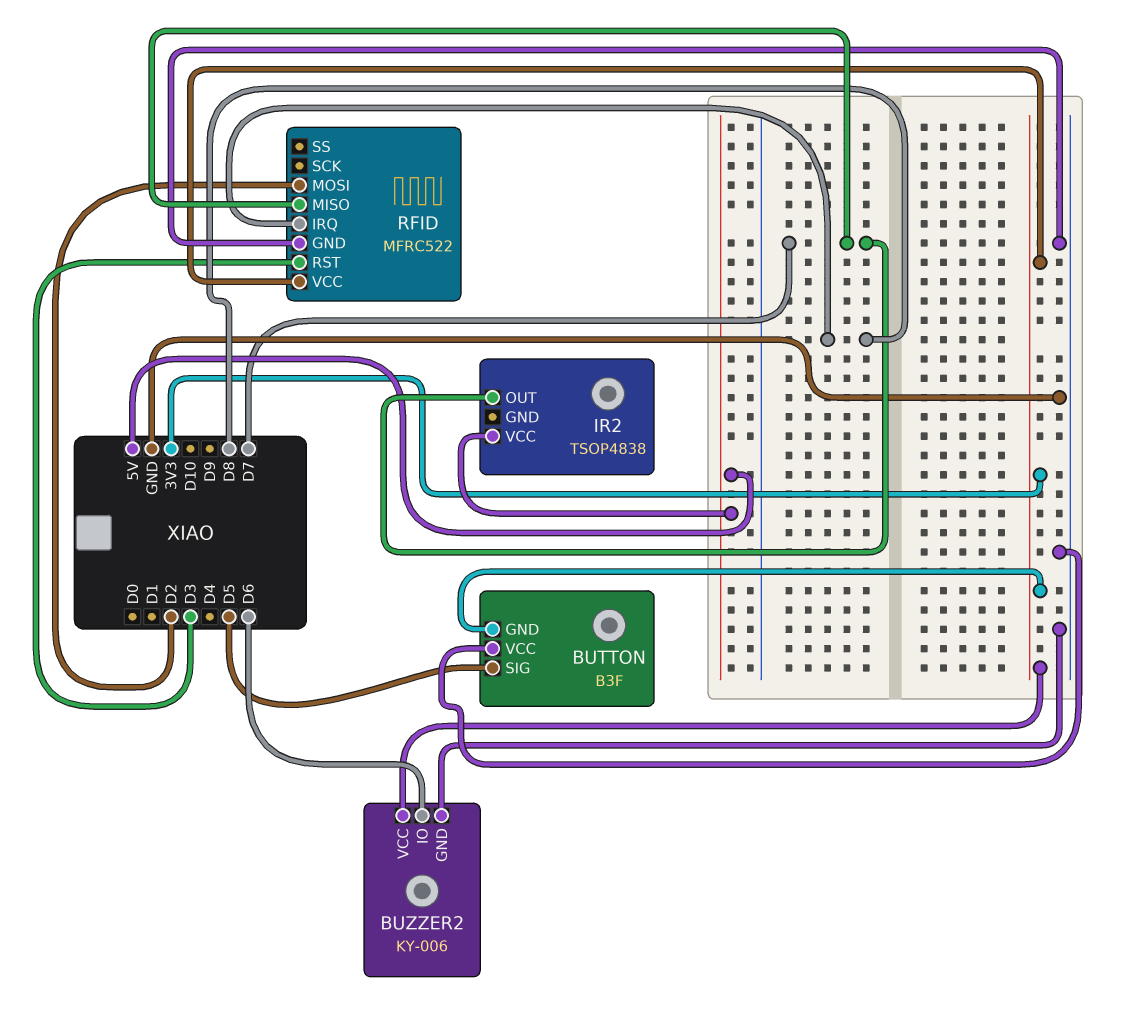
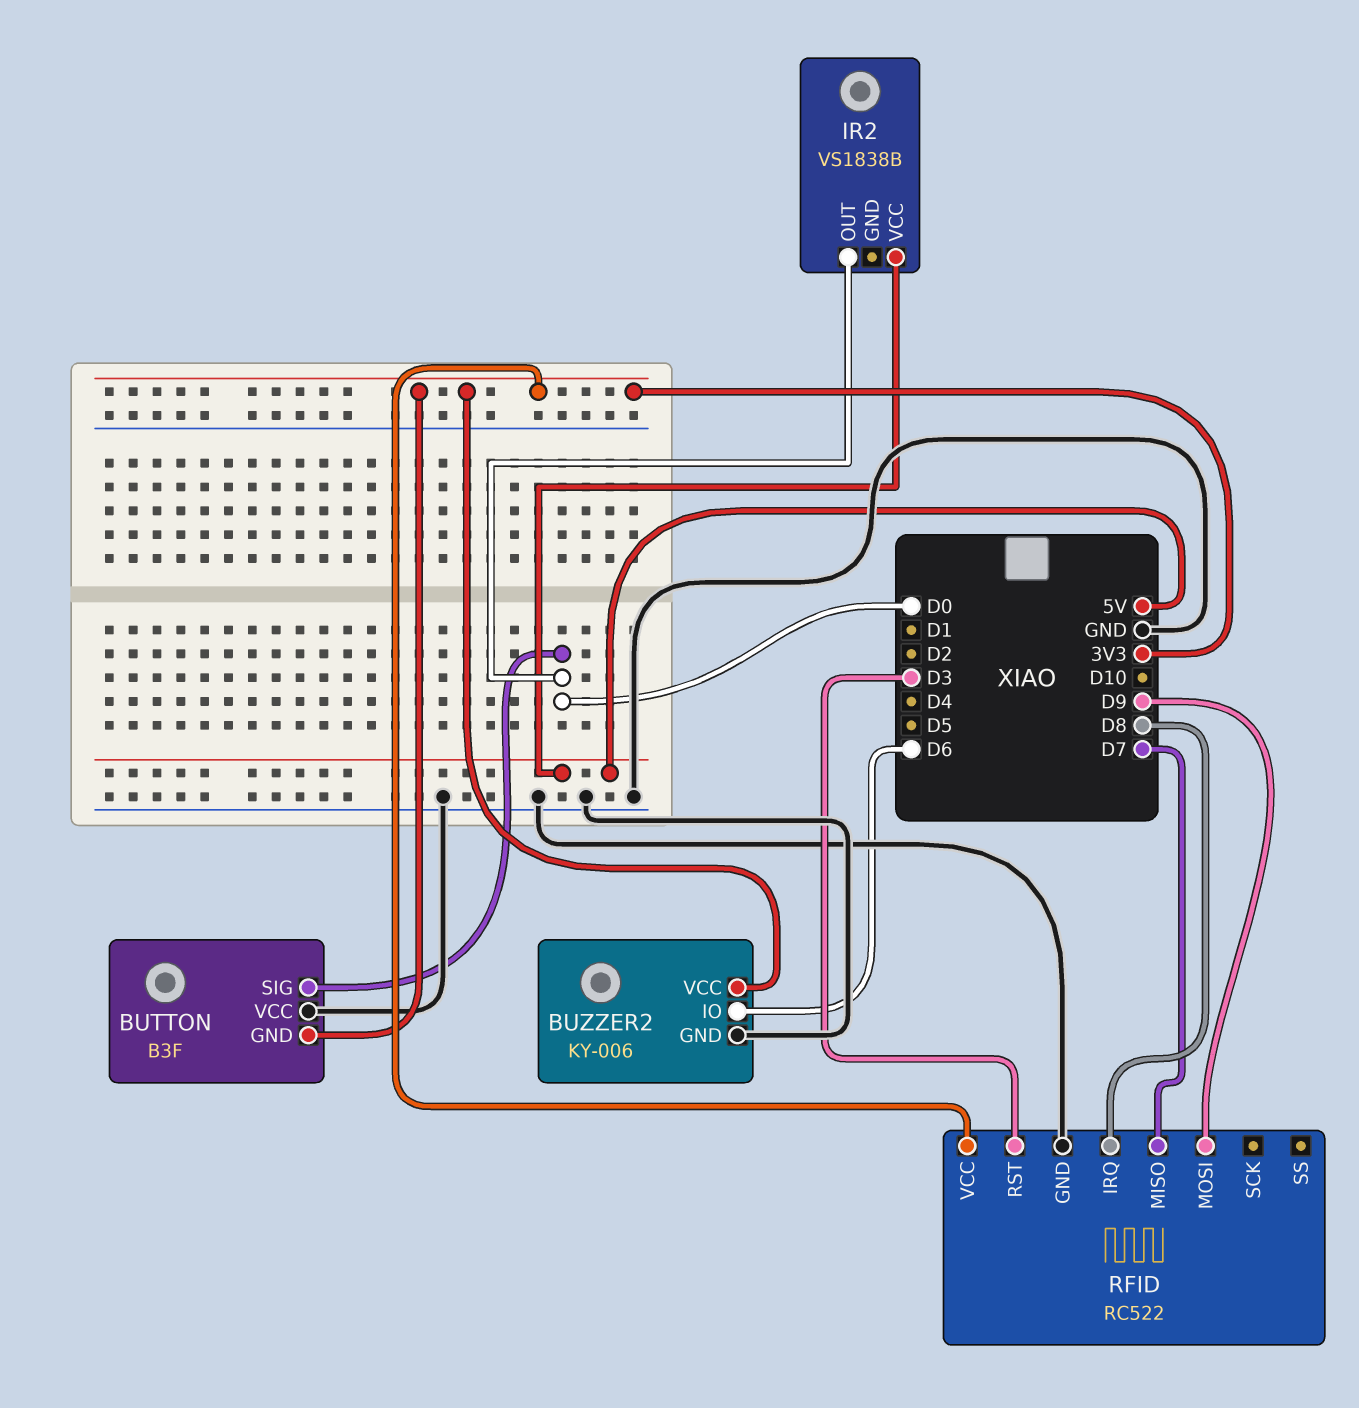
BUTTON pin SIG: D5 -> D0
IR2: TSOP4838 -> VS1838B
IR2 pin OUT: D7 -> D0
RFID: MFRC522 -> RC522
RFID pin MOSI: D2 -> D9

